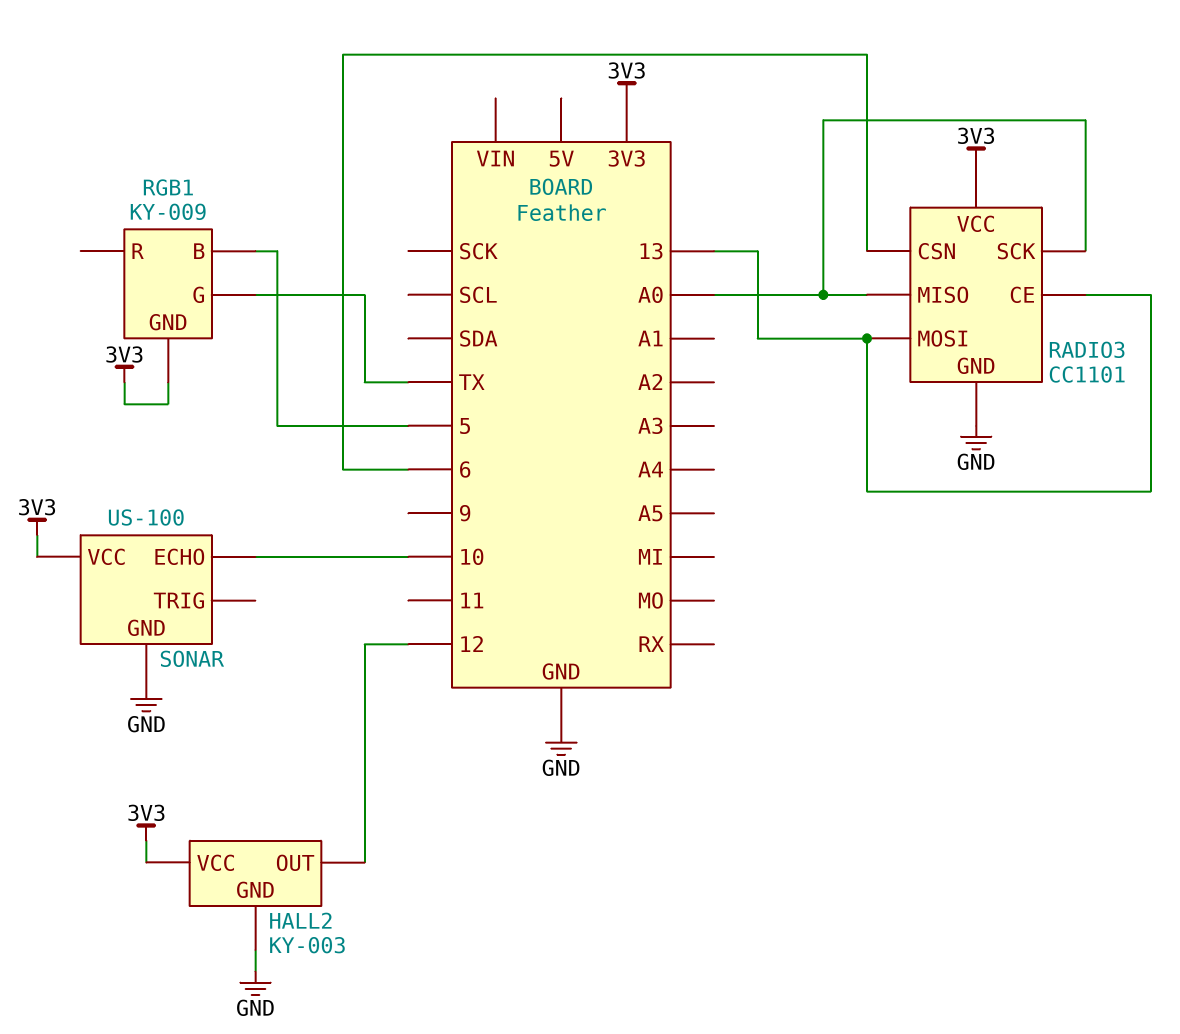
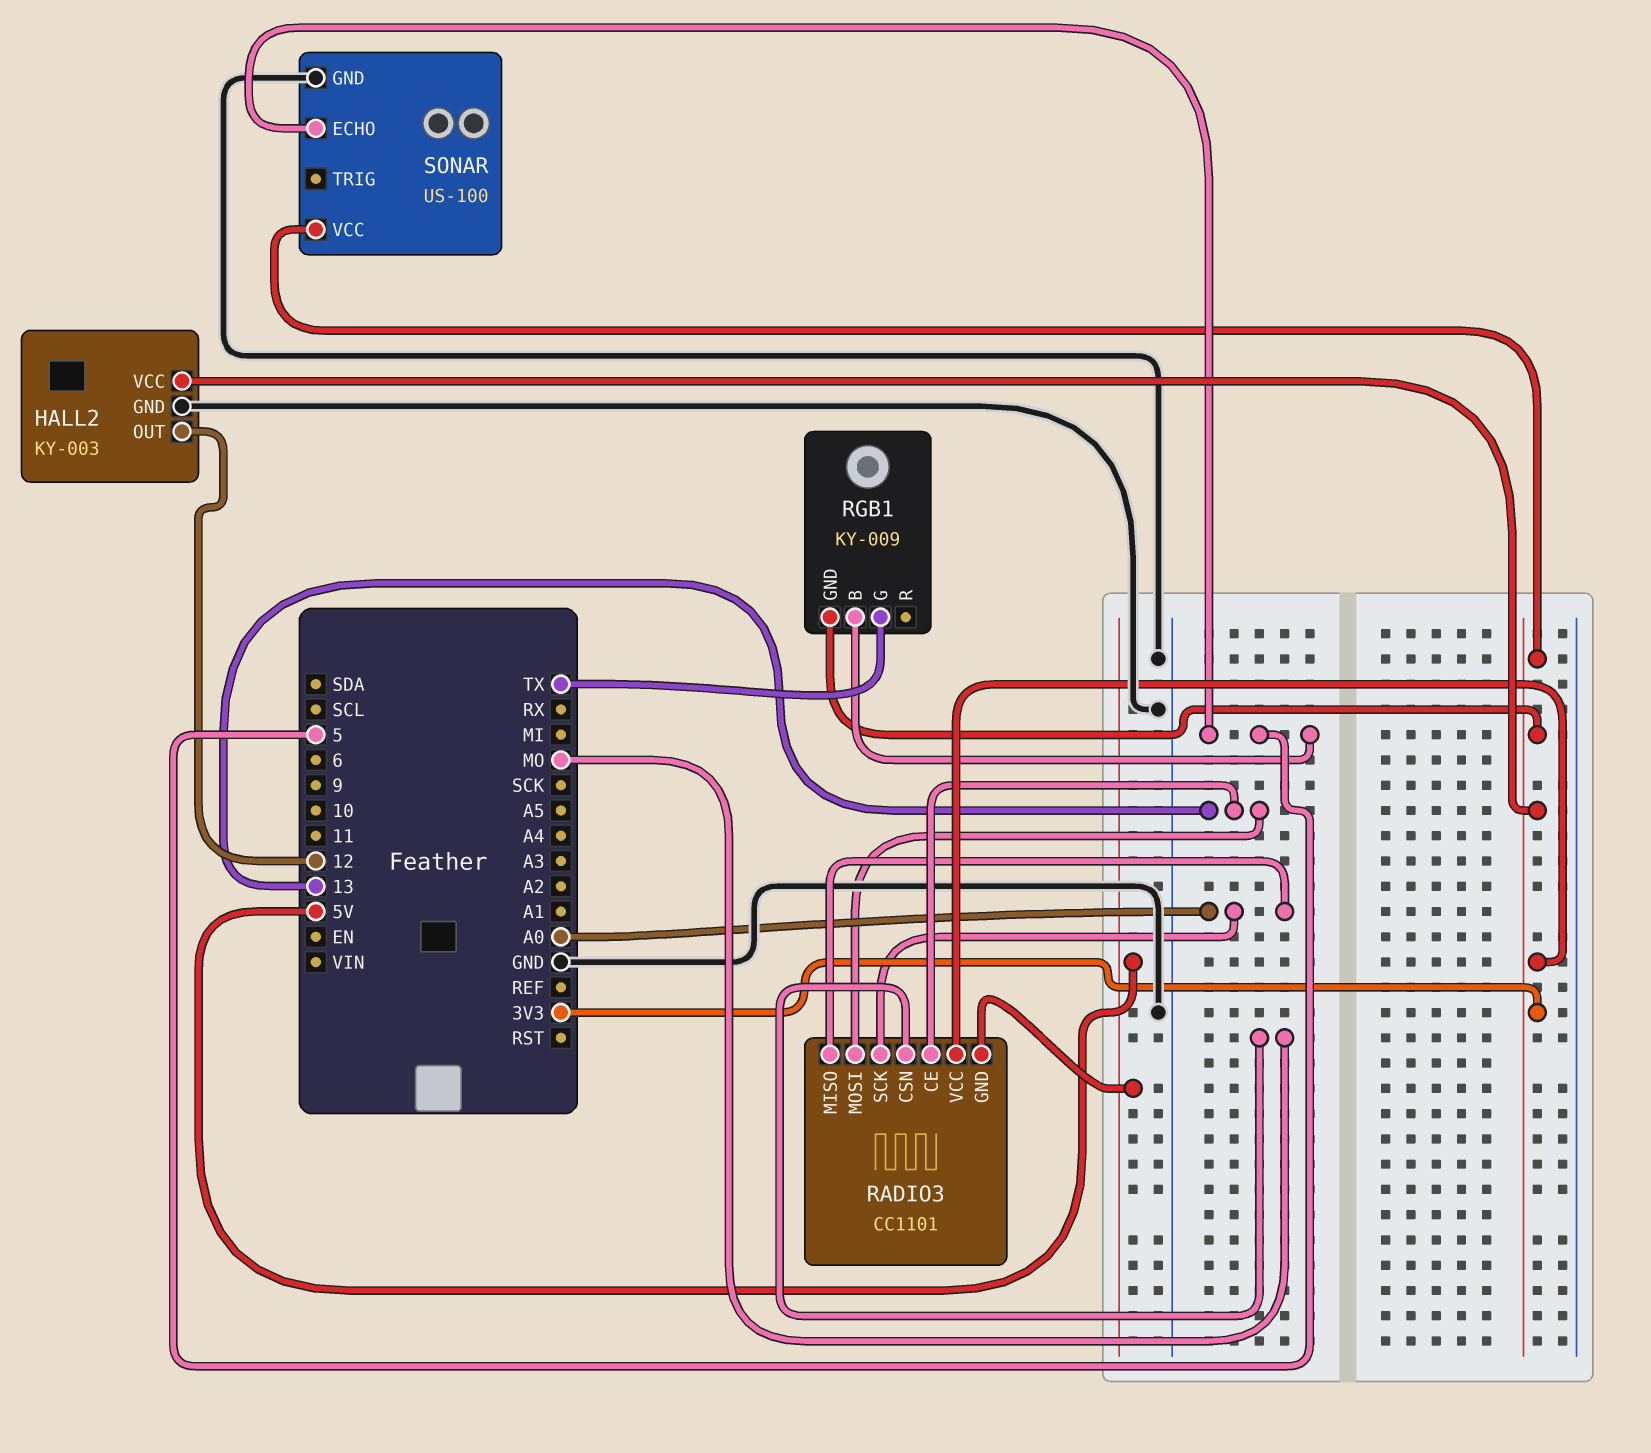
RADIO3 pin CSN: 6 -> MO
RADIO3 pin GND: GND -> 5V
SONAR pin ECHO: 10 -> 5

